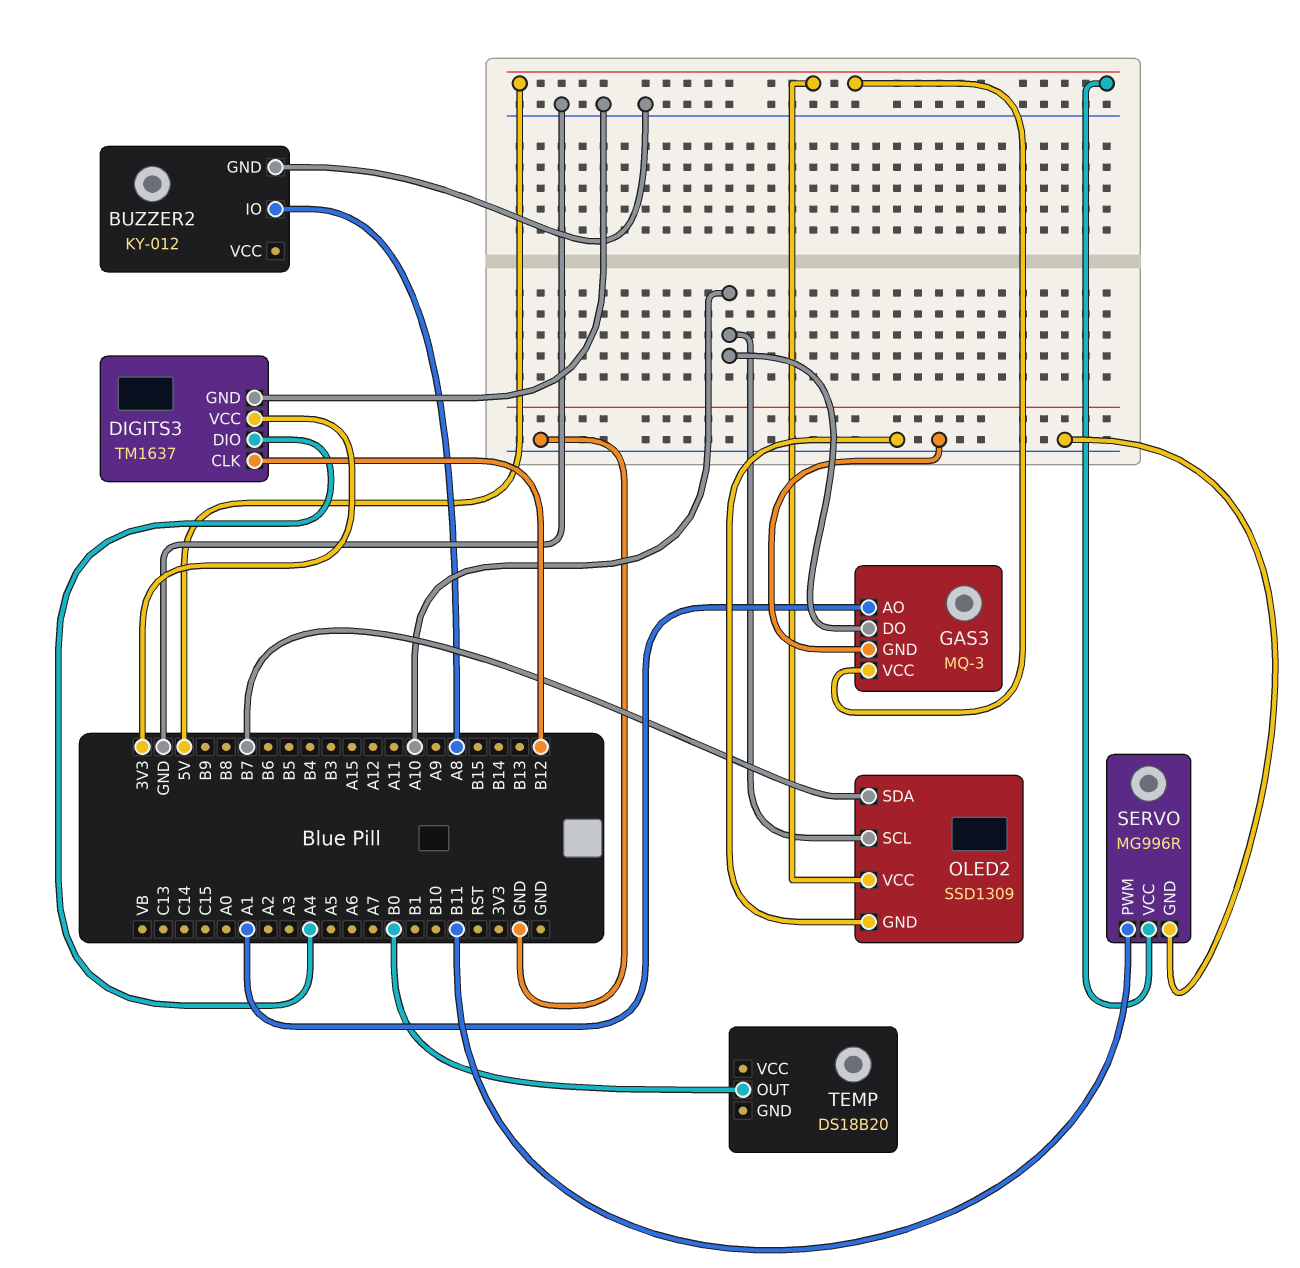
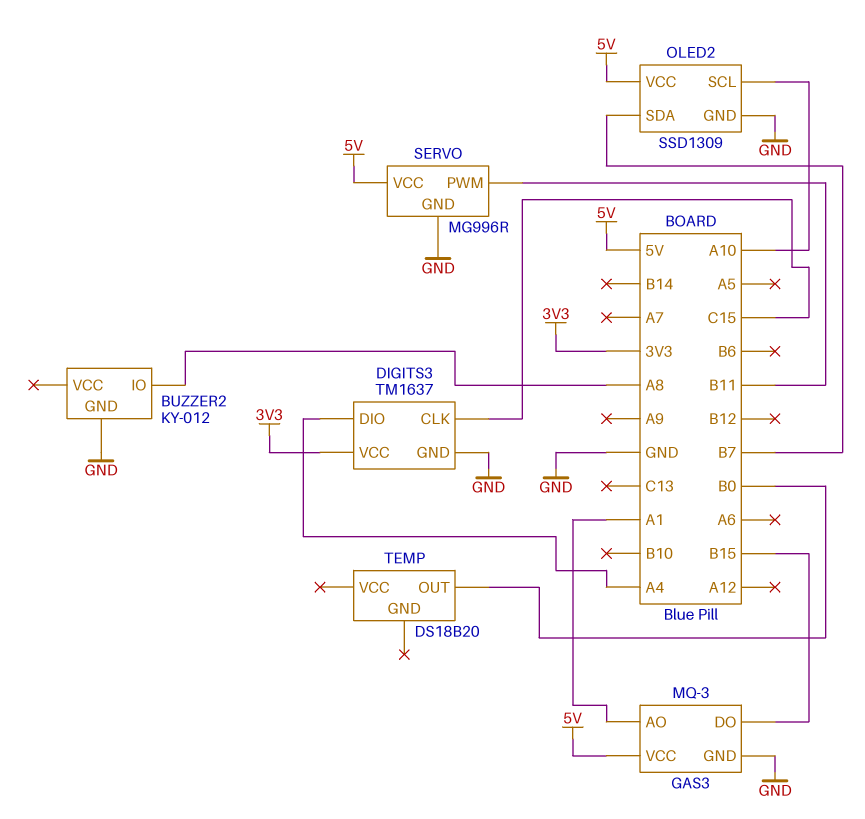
DIGITS3 pin CLK: B12 -> C15
GAS3 pin DO: A10 -> B15

